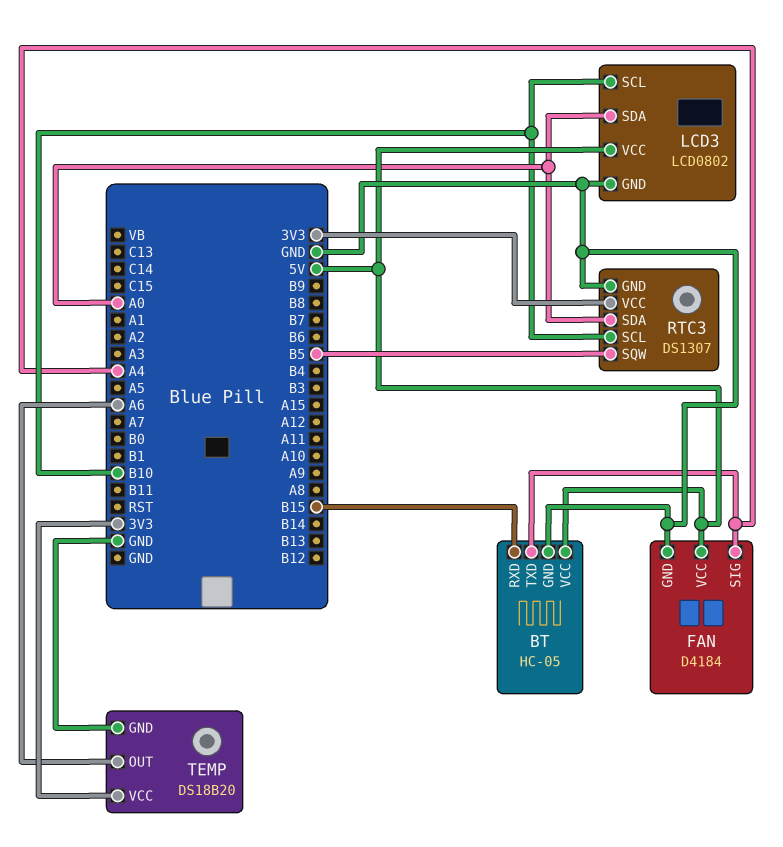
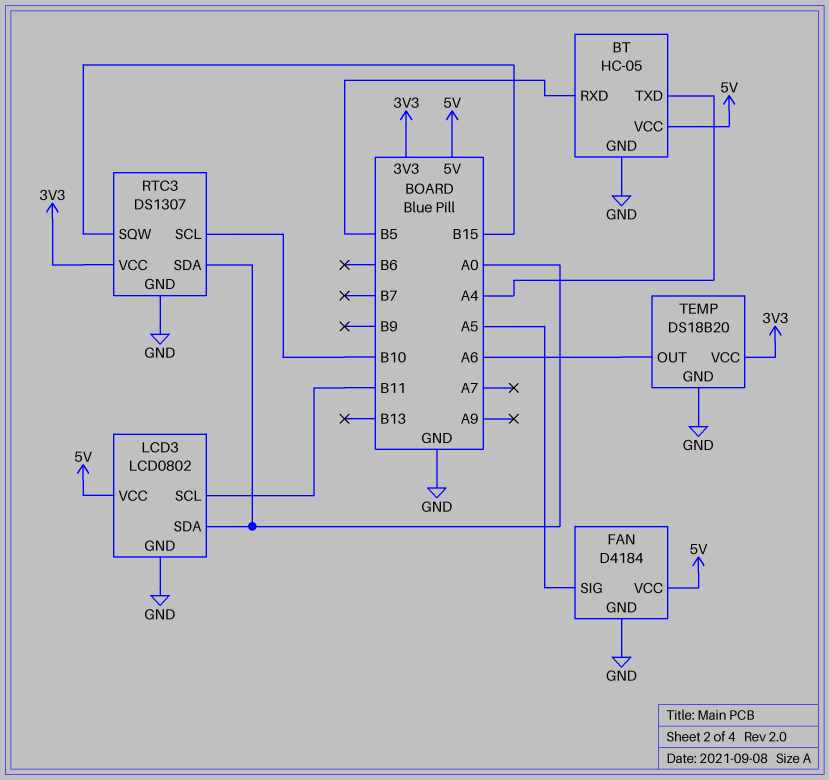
BT pin RXD: B15 -> B5
FAN pin SIG: A4 -> A5
LCD3 pin SCL: B10 -> B11
RTC3 pin SQW: B5 -> B15

